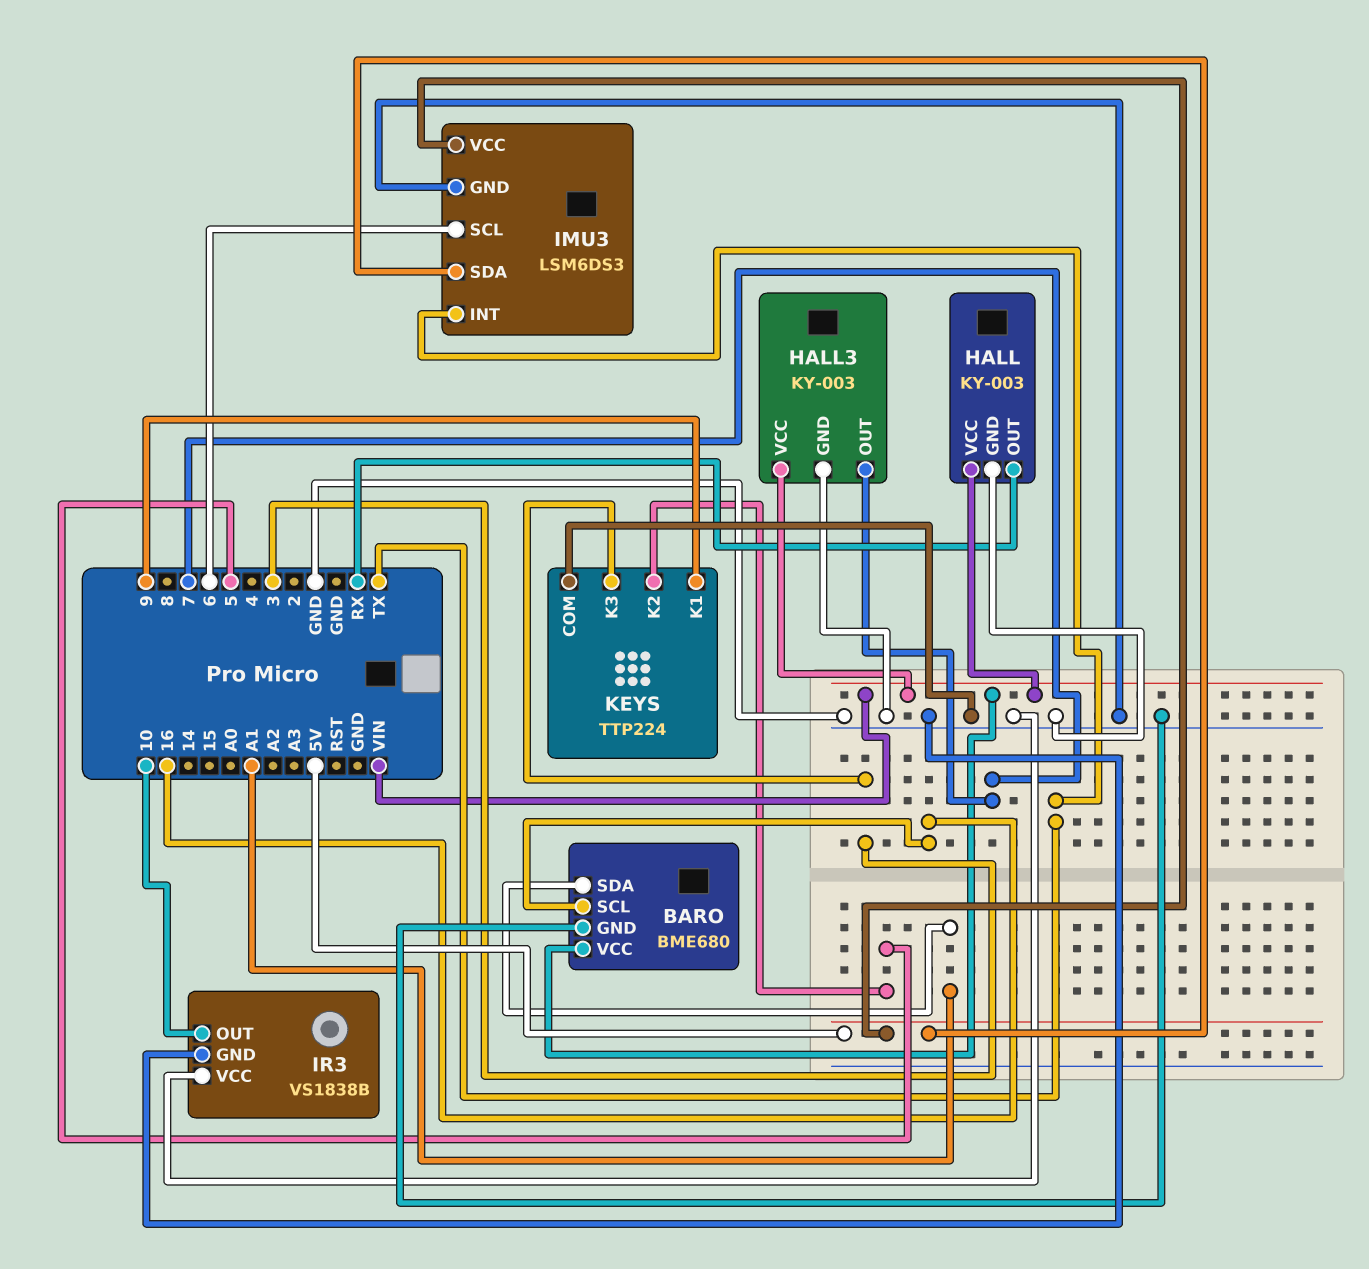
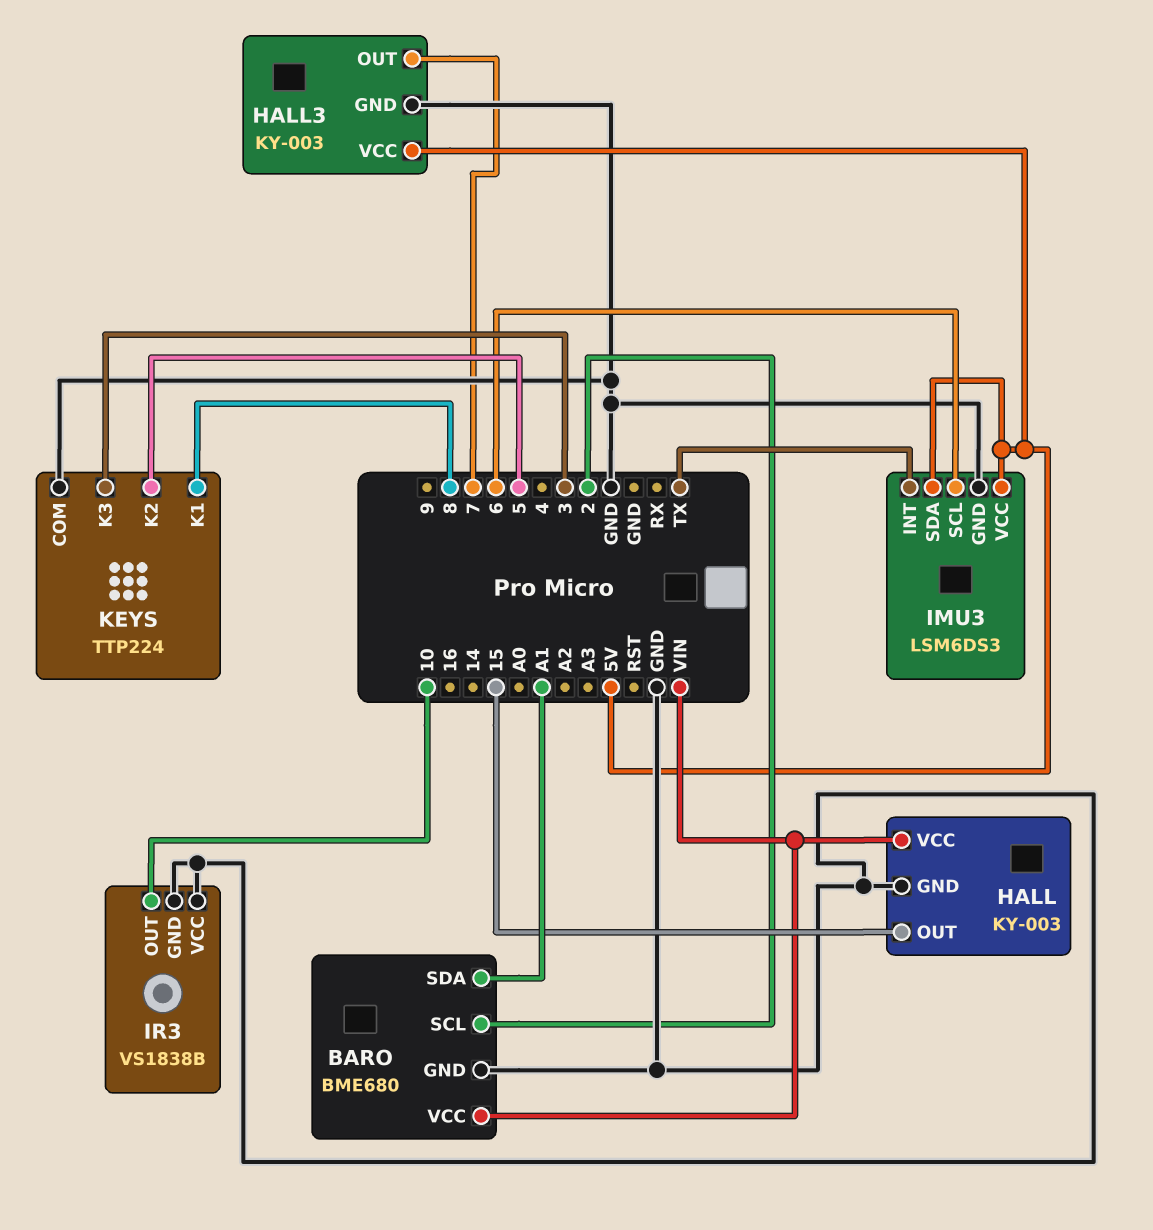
BARO pin SCL: 16 -> 2
HALL pin OUT: RX -> 15
HALL3 pin VCC: VIN -> 5V
KEYS pin K1: 9 -> 8

